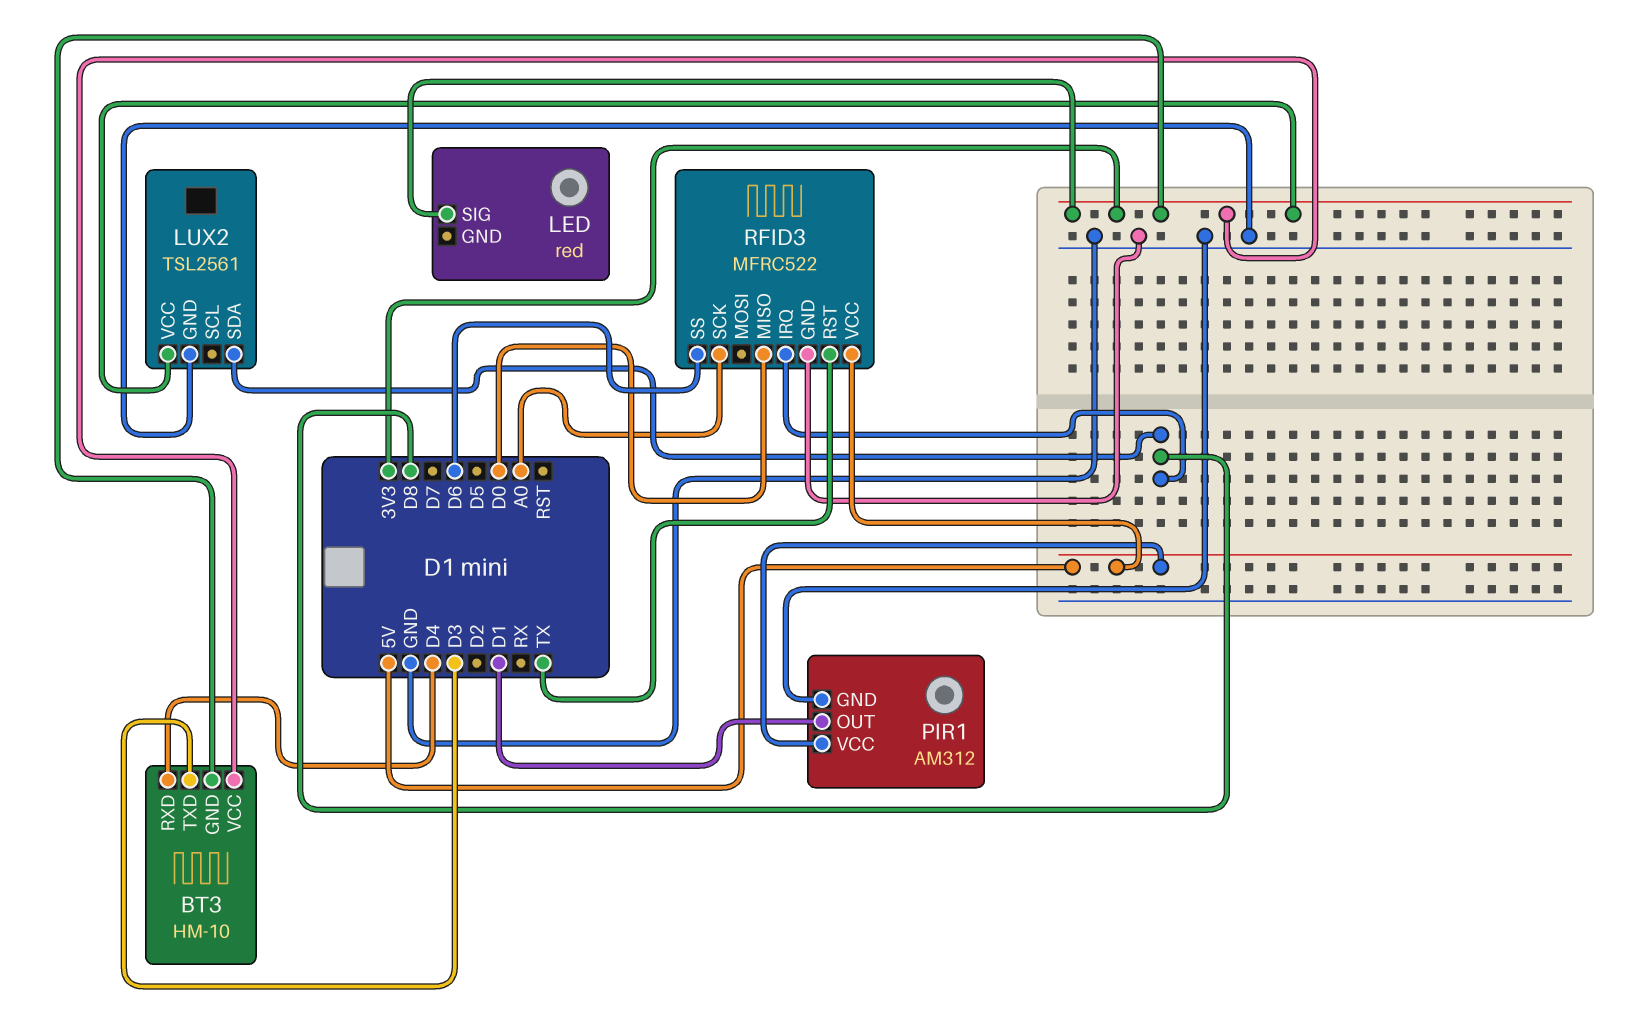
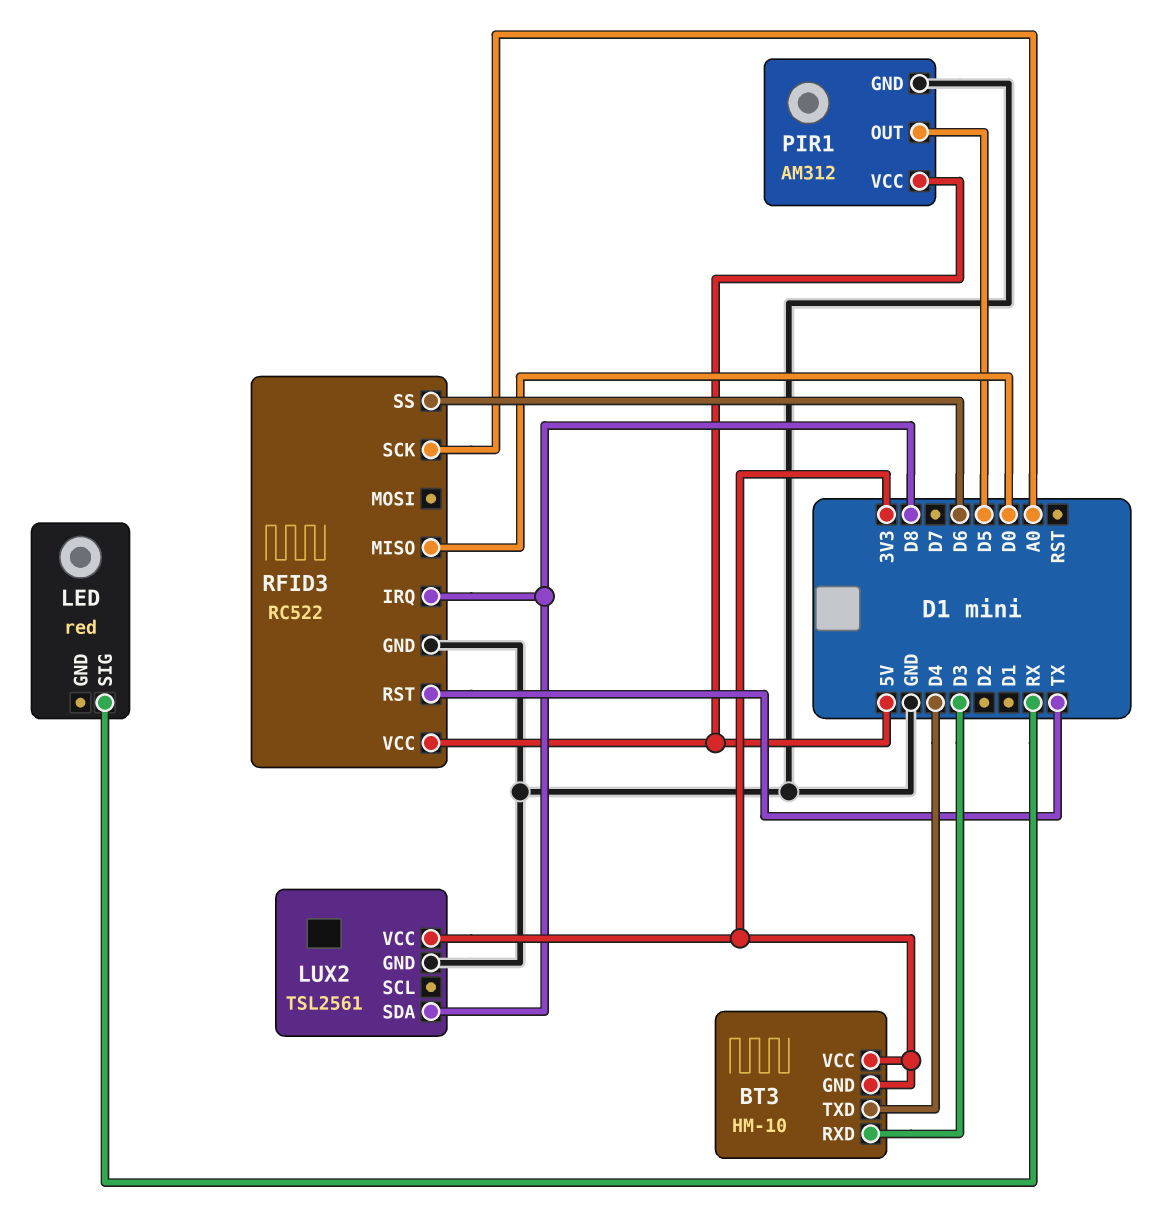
BT3 pin RXD: D4 -> D3
BT3 pin TXD: D3 -> D4
LED pin SIG: 3V3 -> RX
PIR1 pin OUT: D1 -> D5
RFID3: MFRC522 -> RC522

